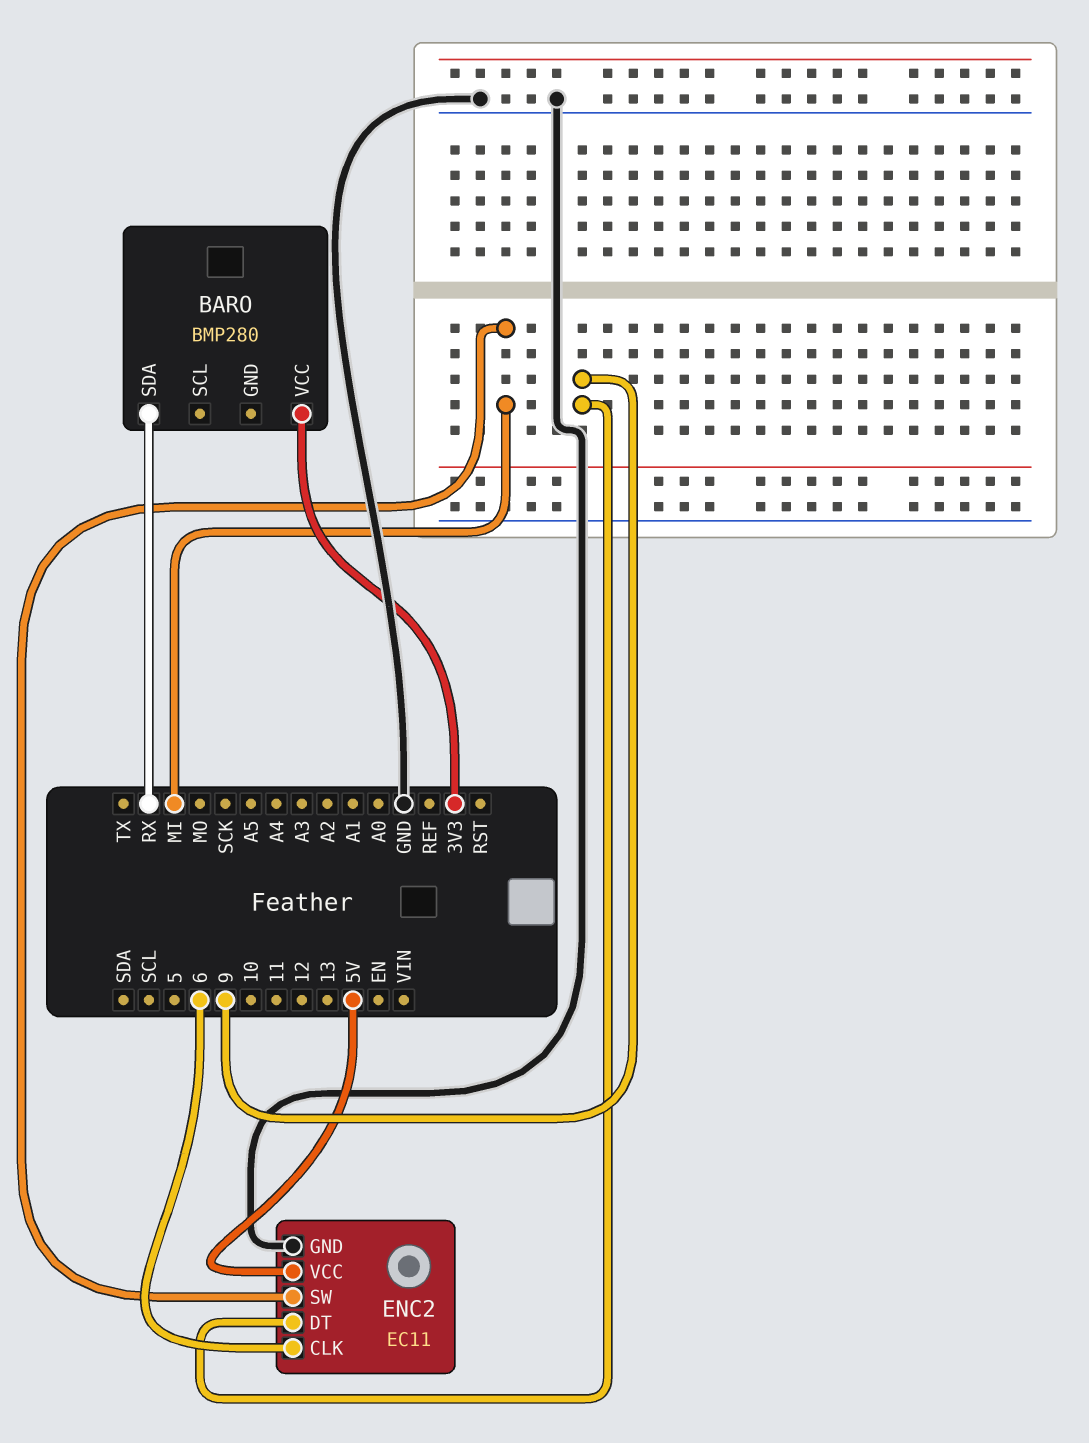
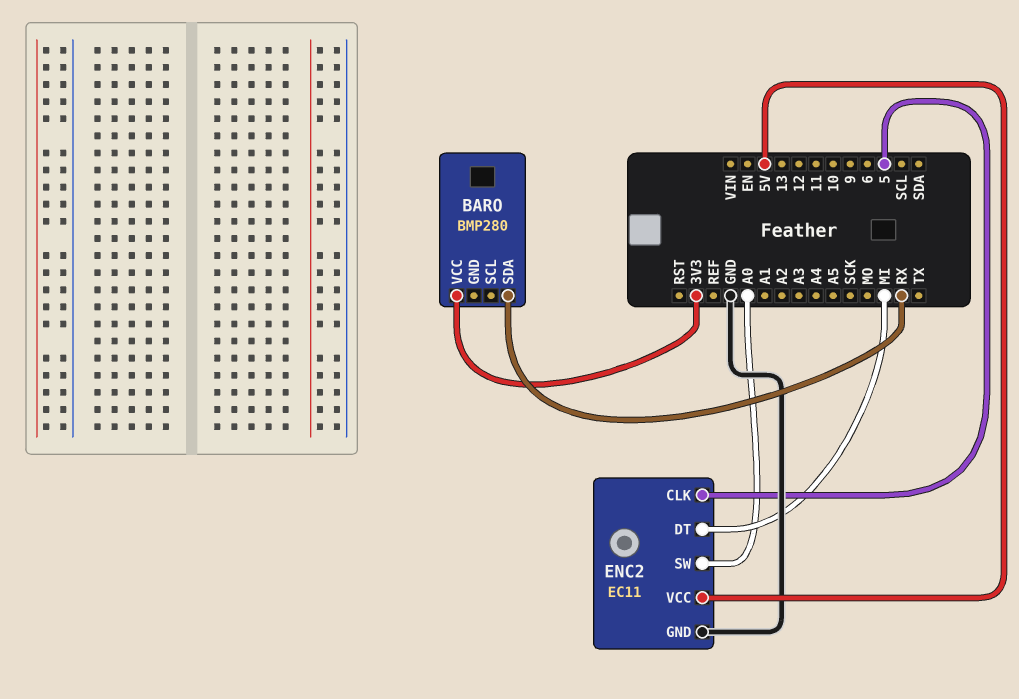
ENC2 pin CLK: 6 -> 5
ENC2 pin DT: 9 -> MI
ENC2 pin SW: MI -> A0

